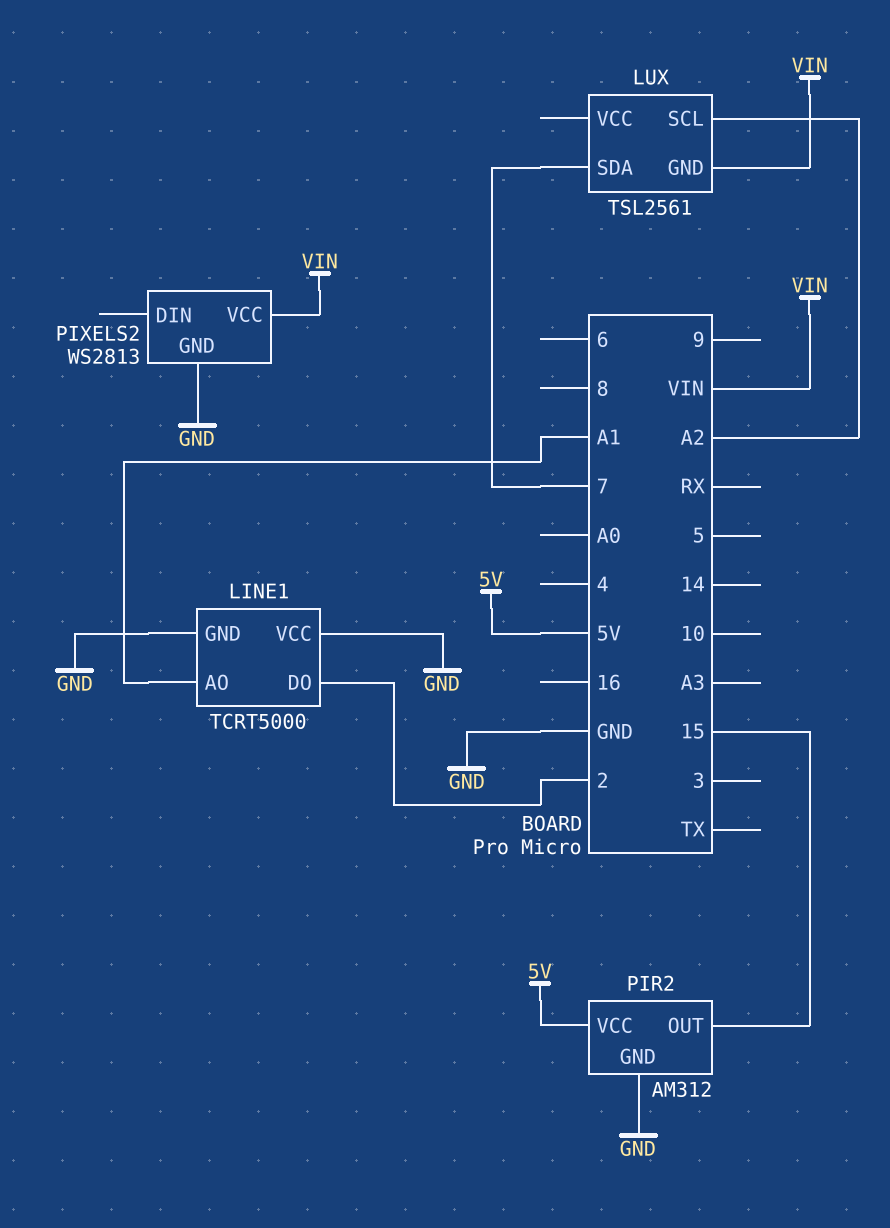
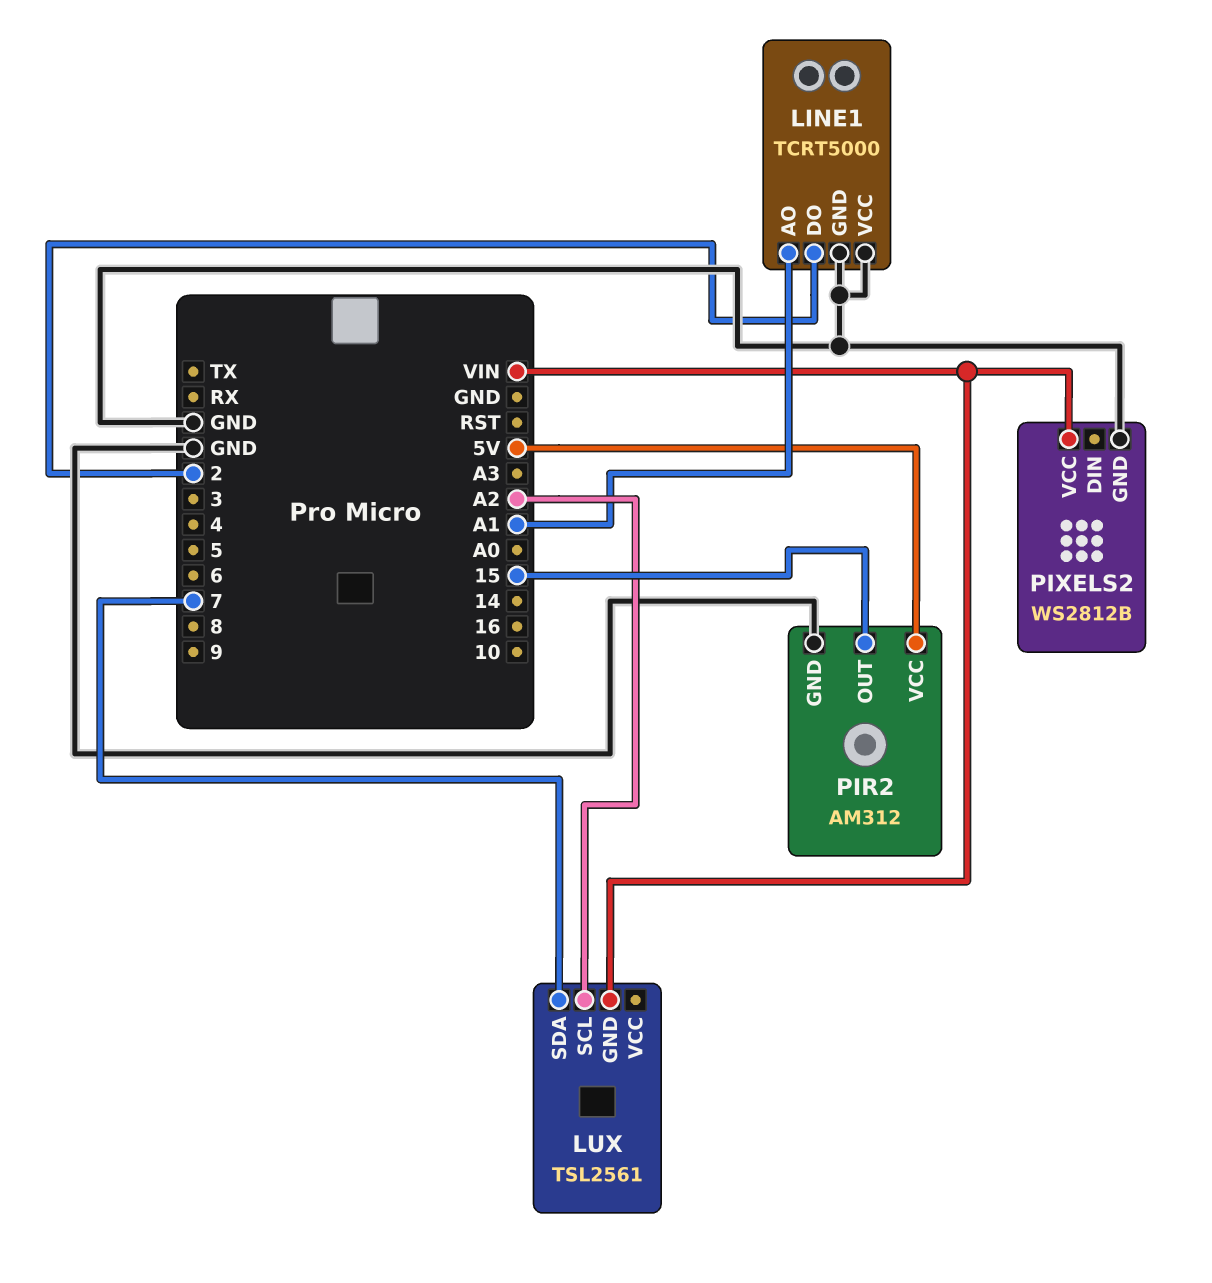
PIXELS2: WS2813 -> WS2812B

